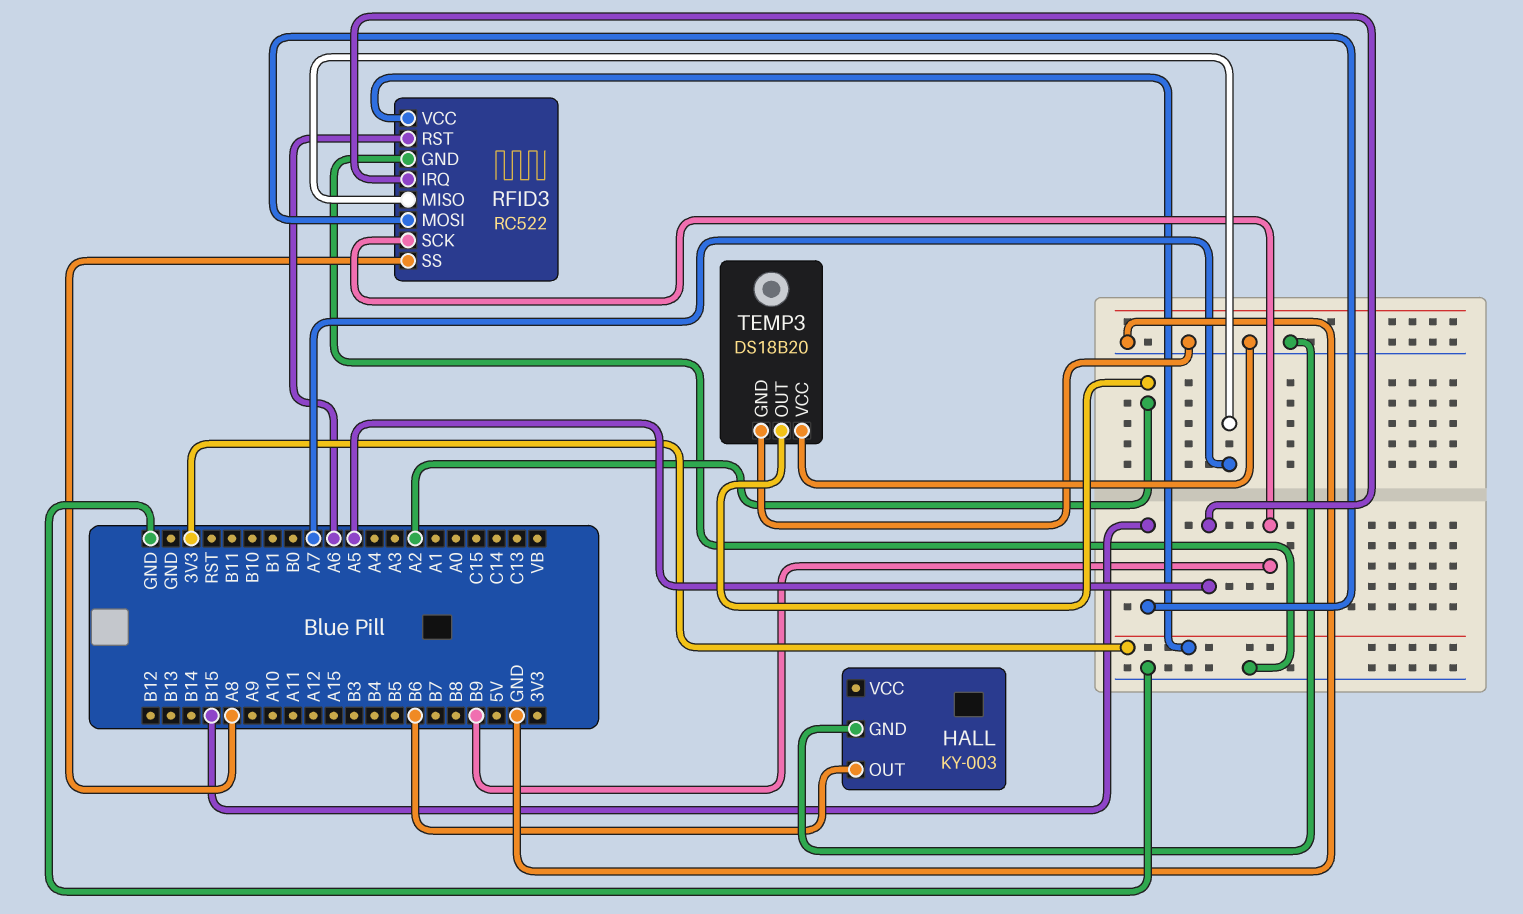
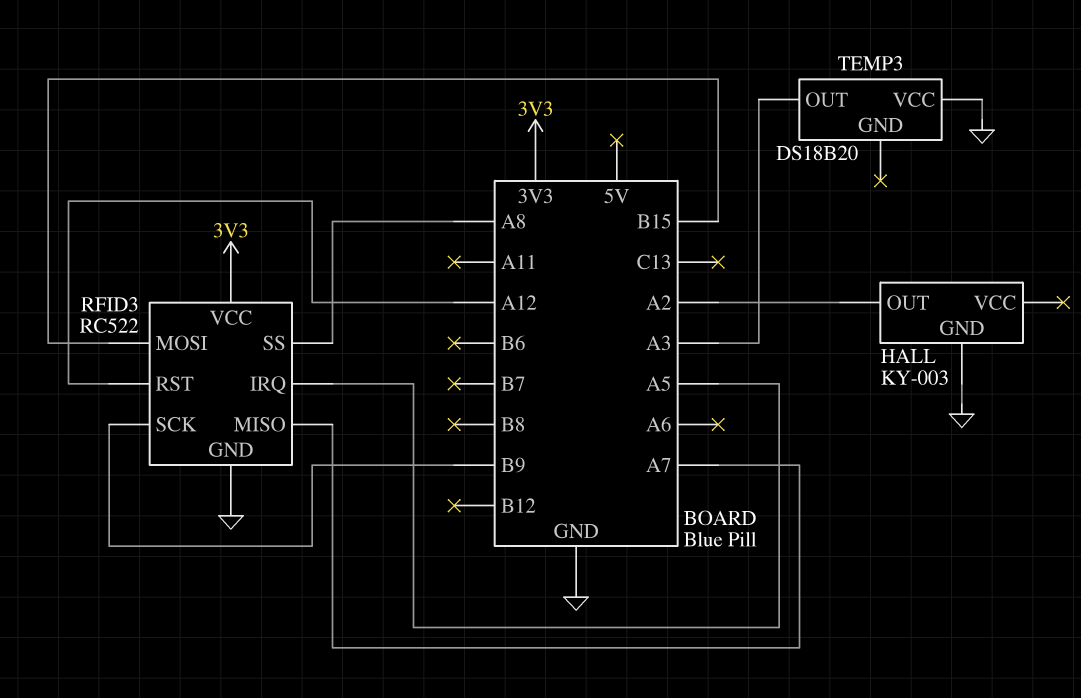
HALL pin OUT: B6 -> A2
RFID3 pin RST: A6 -> A12
TEMP3 pin GND: GND -> none
TEMP3 pin OUT: A2 -> A3

